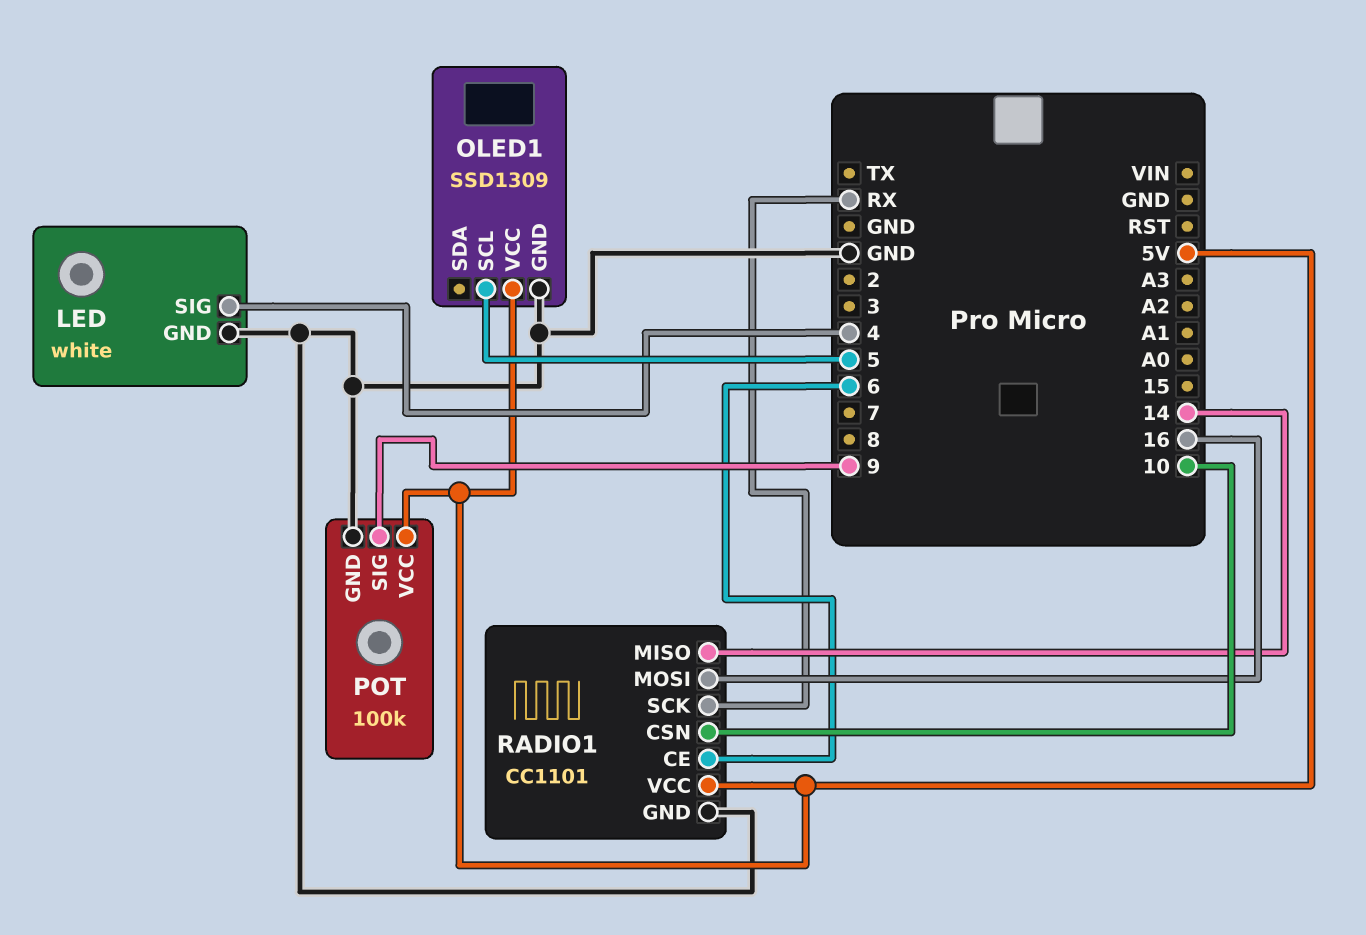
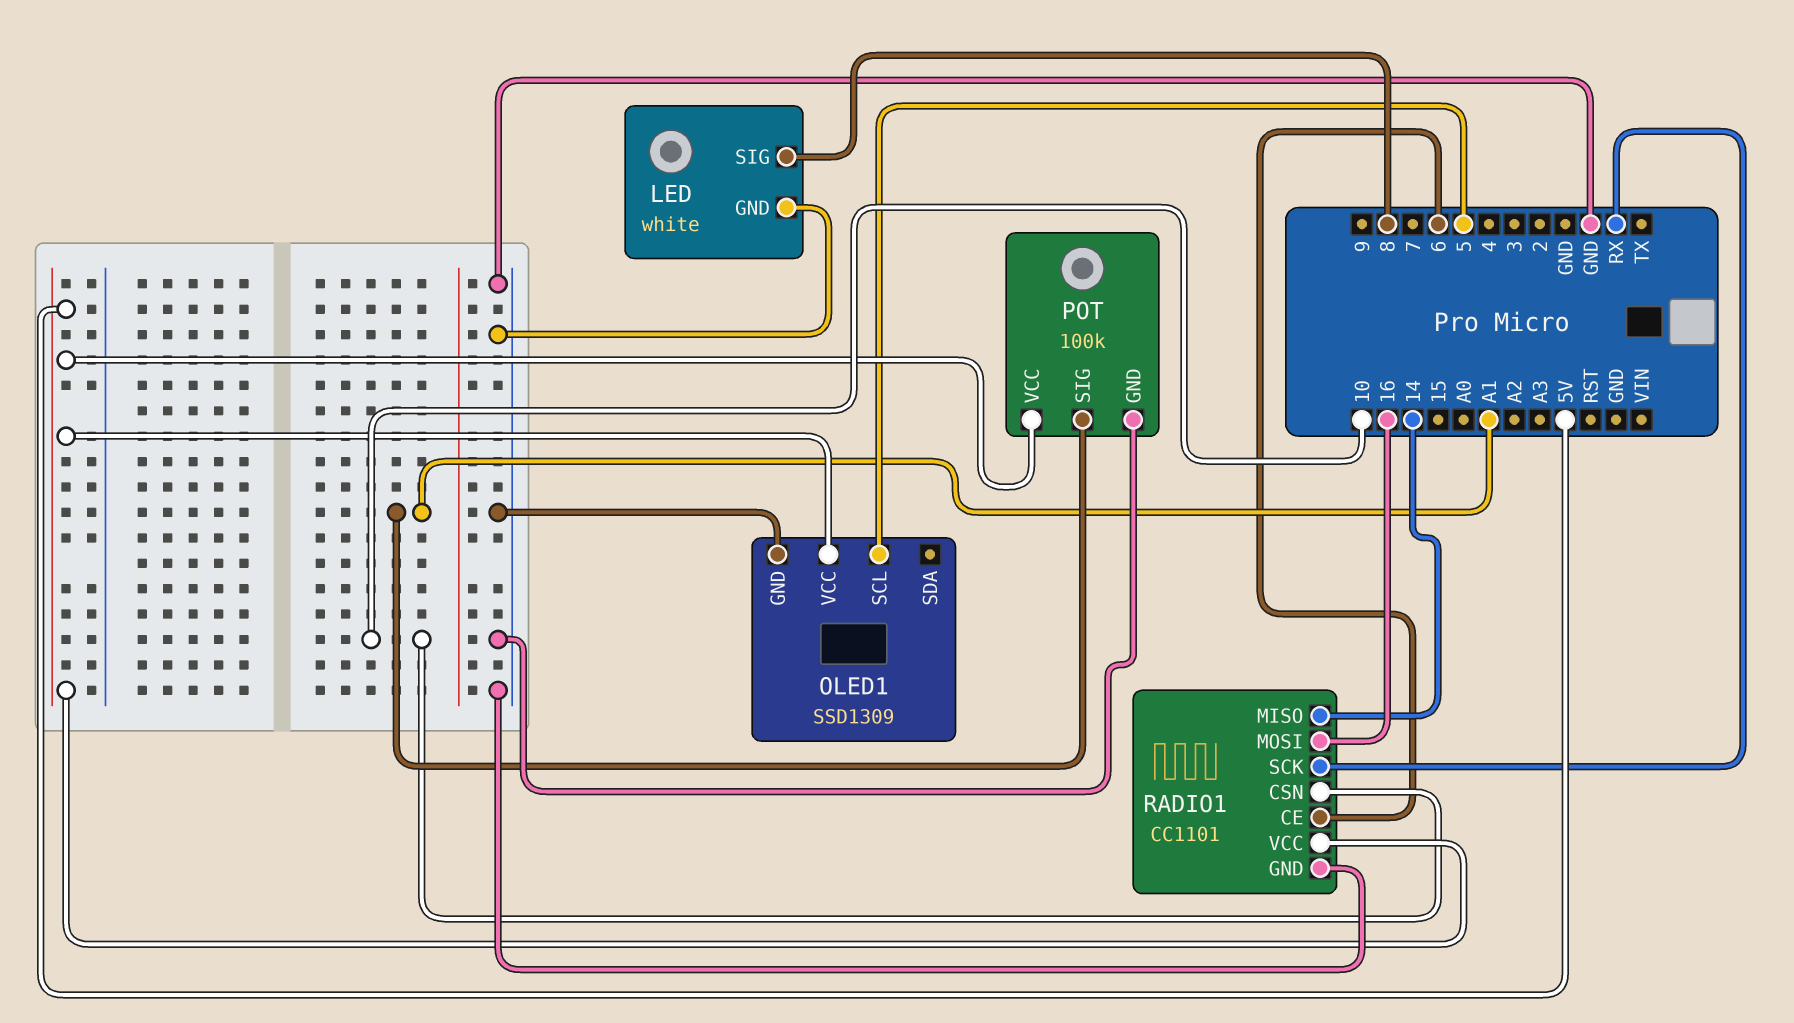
LED pin SIG: 4 -> 8
POT pin SIG: 9 -> A1

